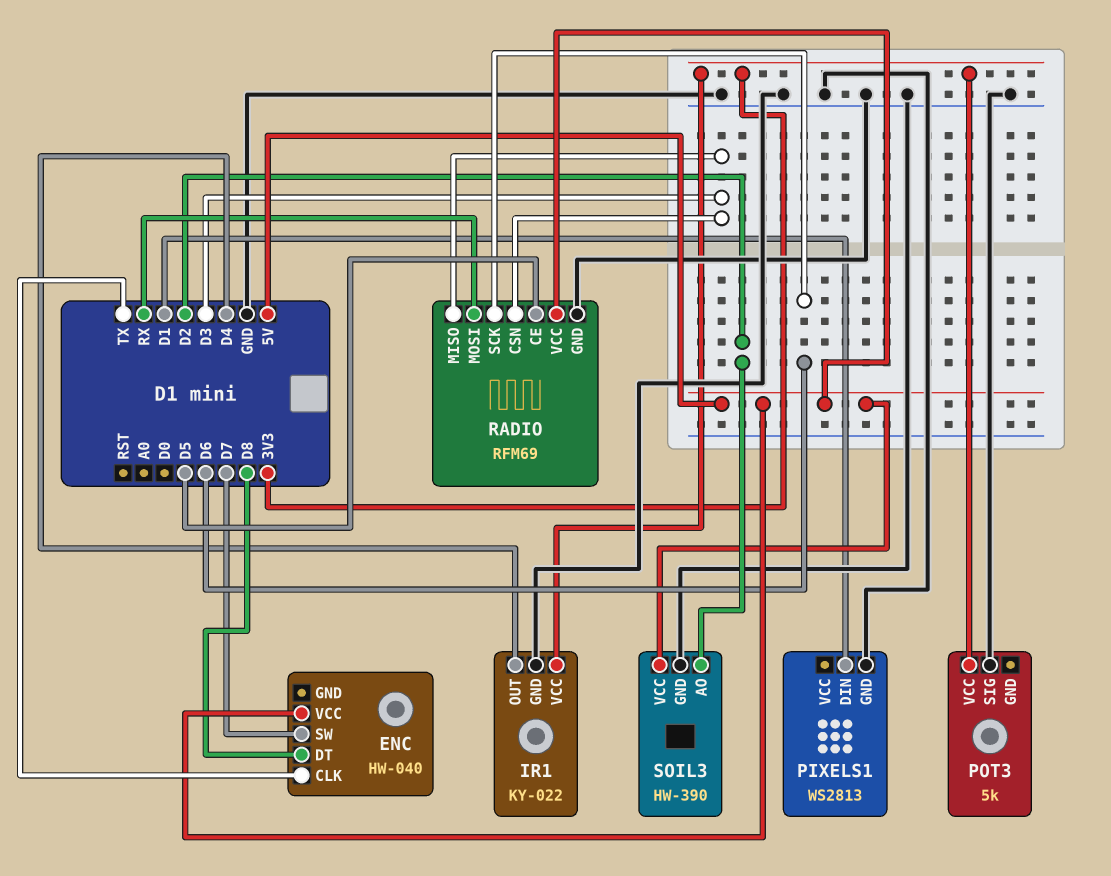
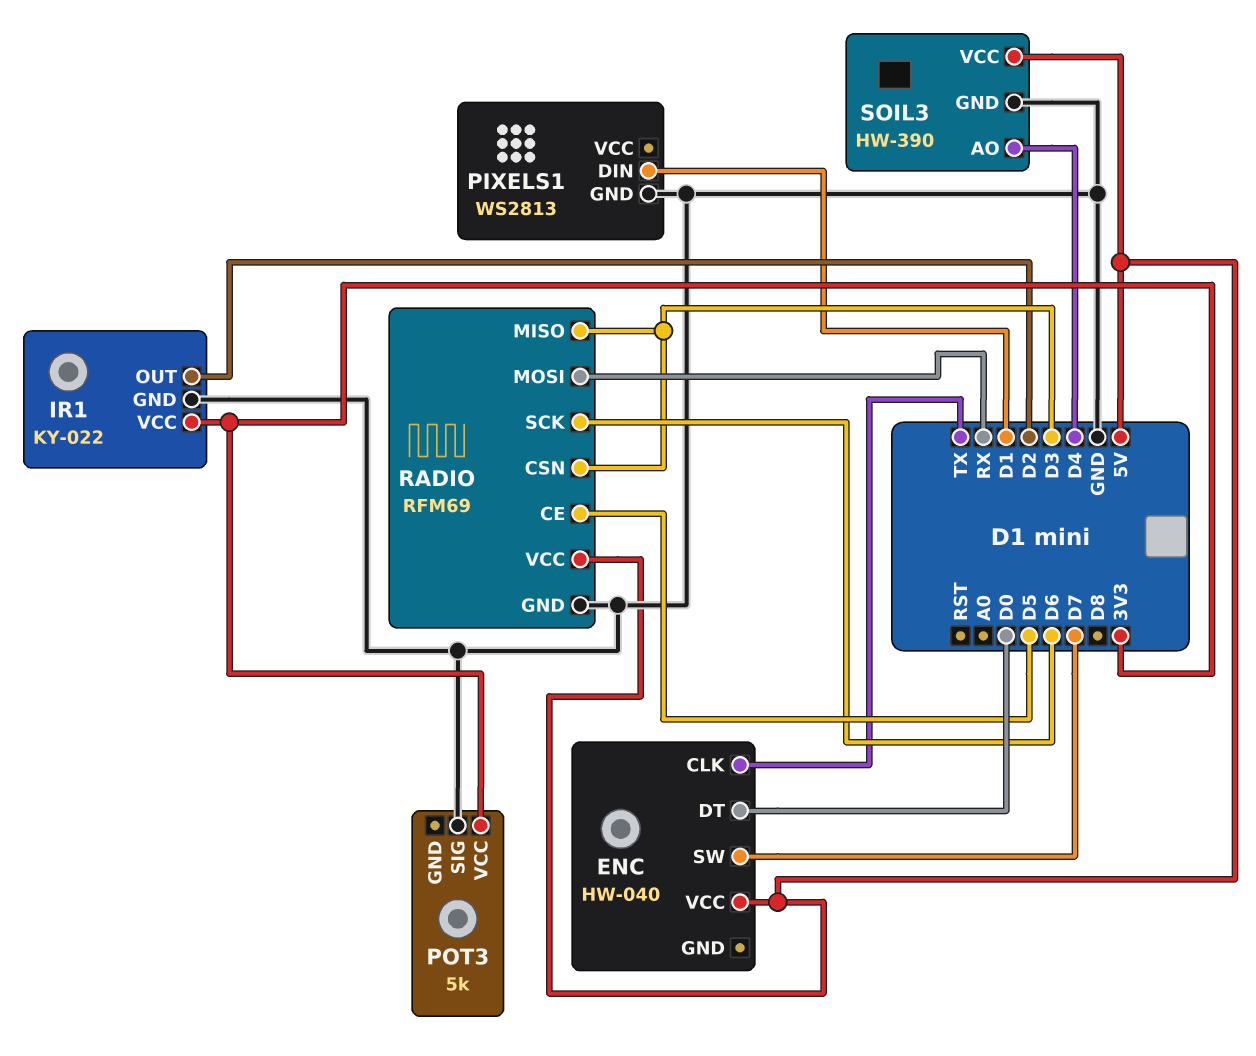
ENC pin DT: D8 -> D0
IR1 pin OUT: D4 -> D2
SOIL3 pin AO: D2 -> D4

